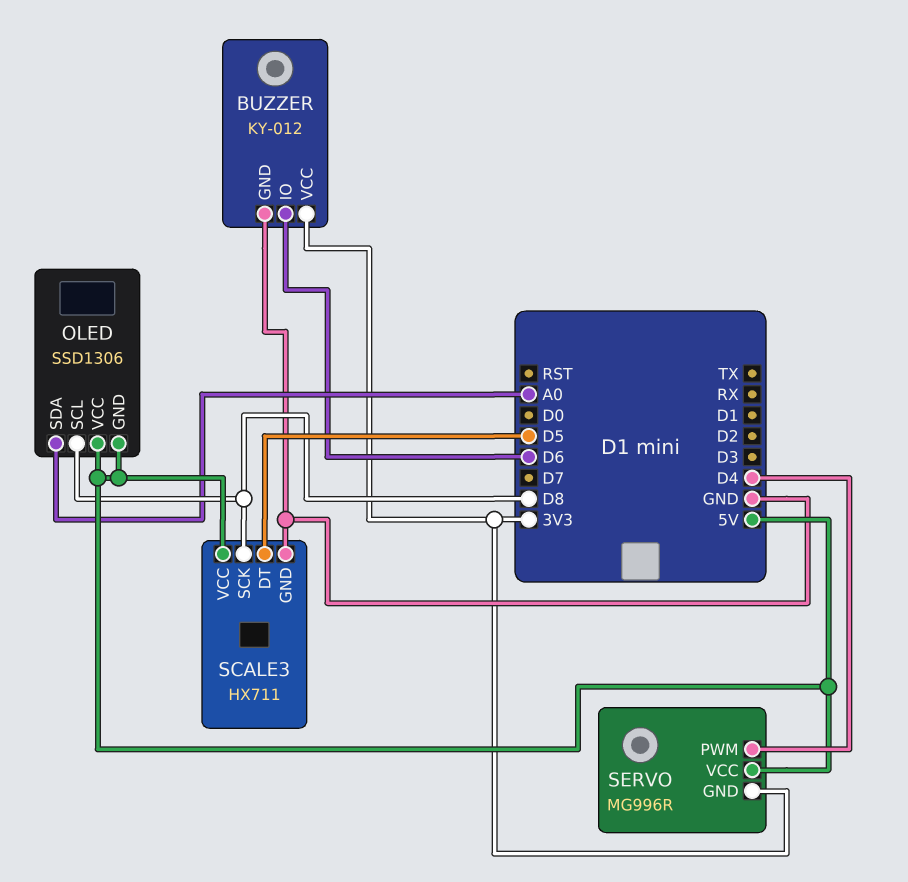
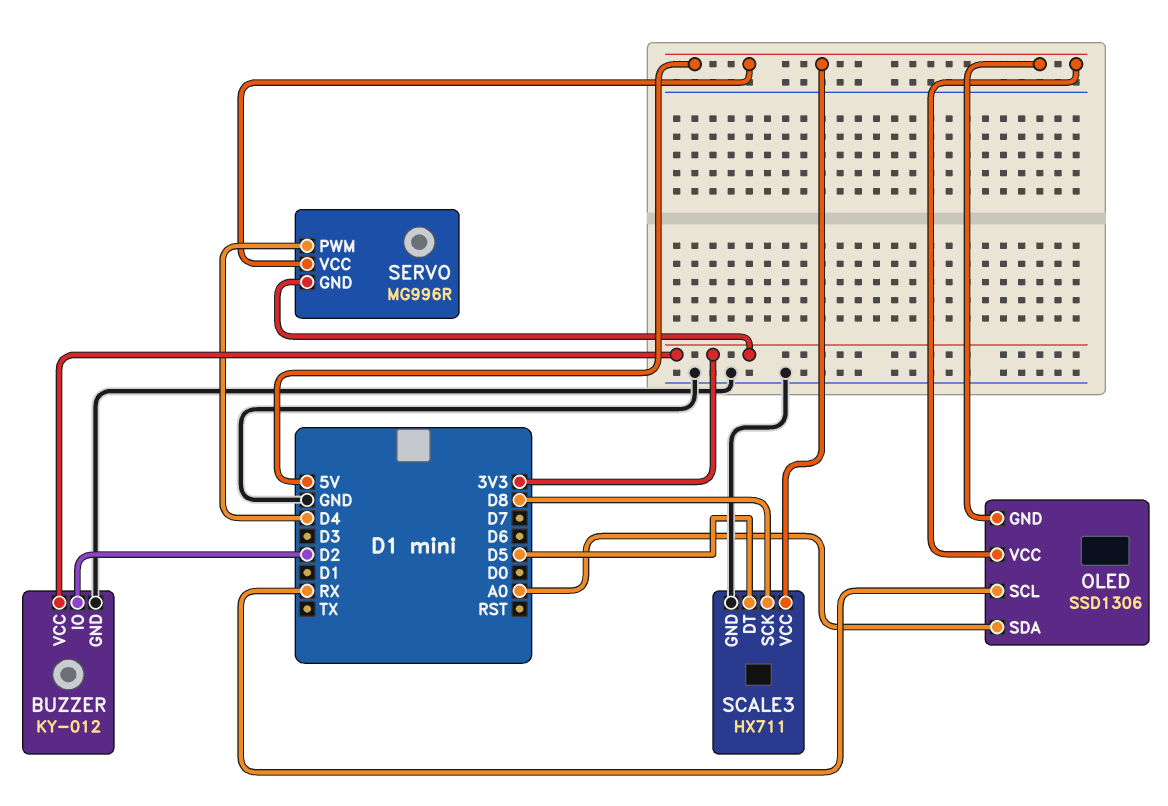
BUZZER pin IO: D6 -> D2
OLED pin SCL: D8 -> RX

